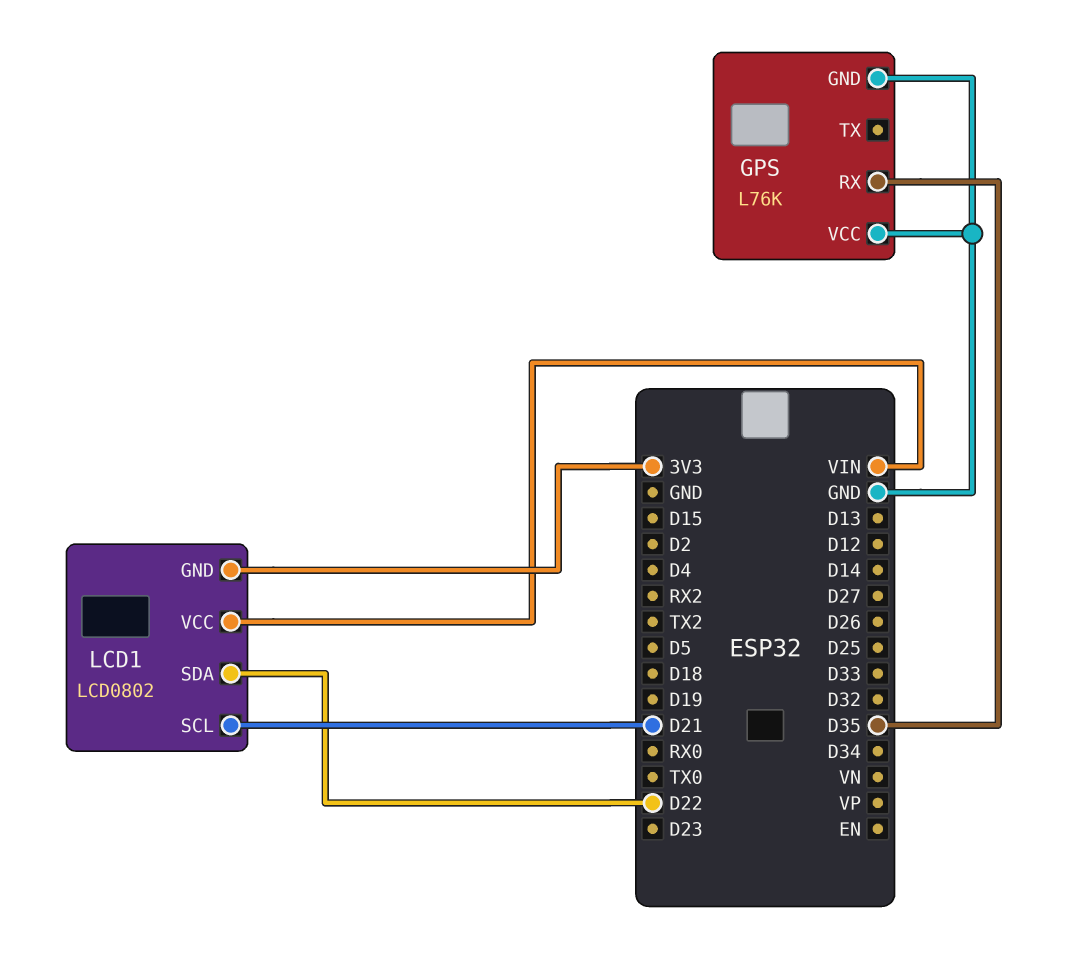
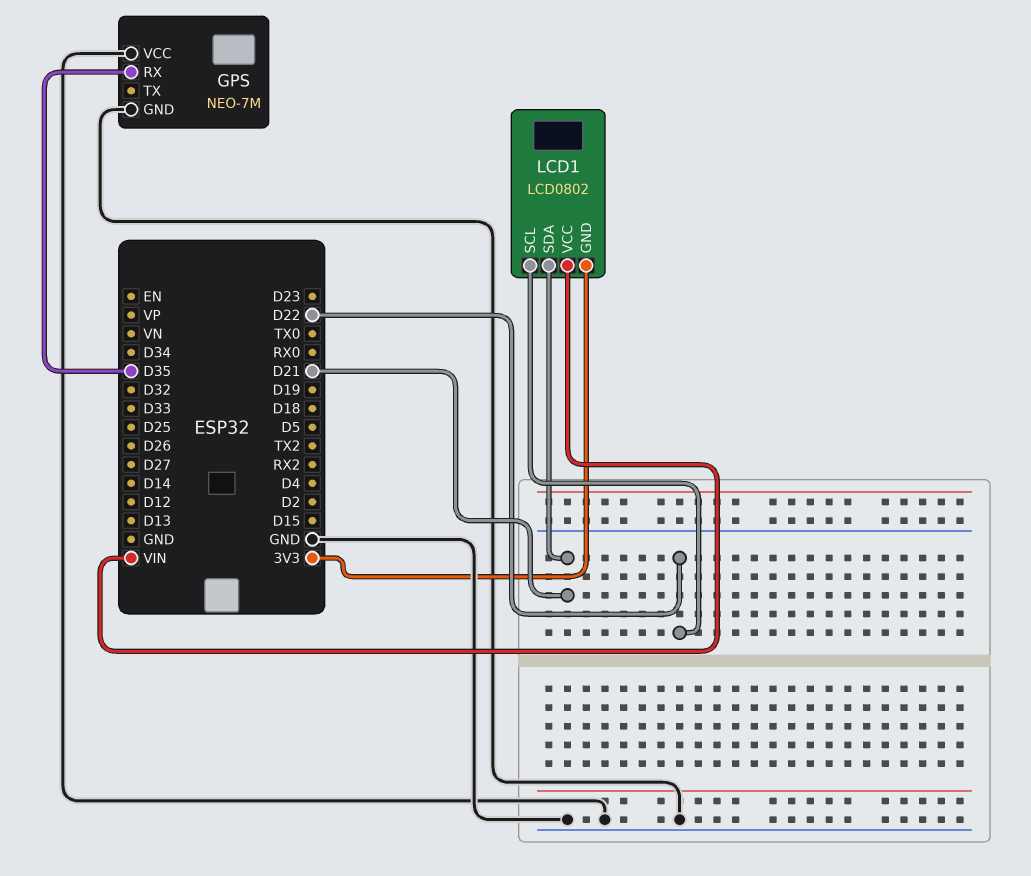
GPS: L76K -> NEO-7M
LCD1 pin SCL: D21 -> D22
LCD1 pin SDA: D22 -> D21

